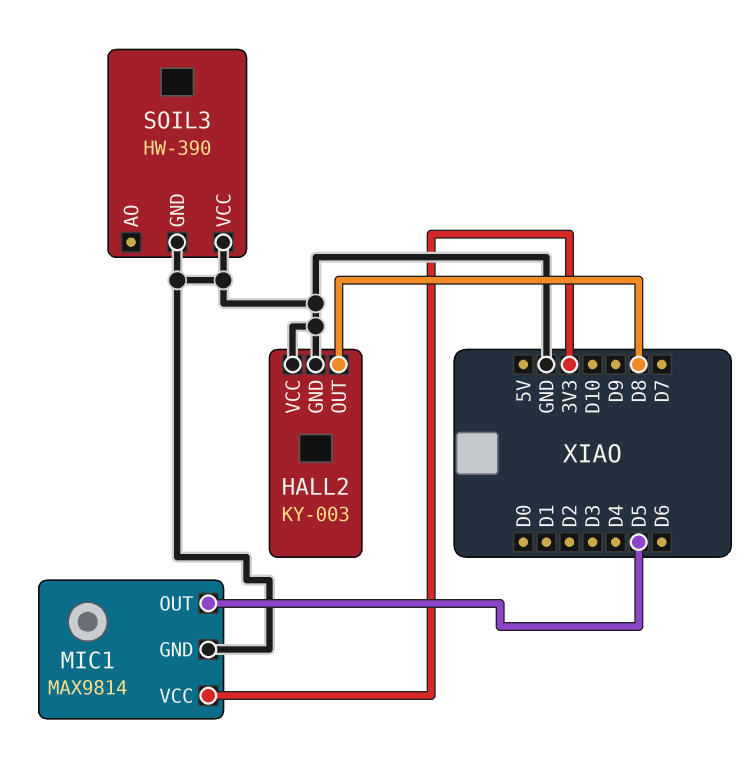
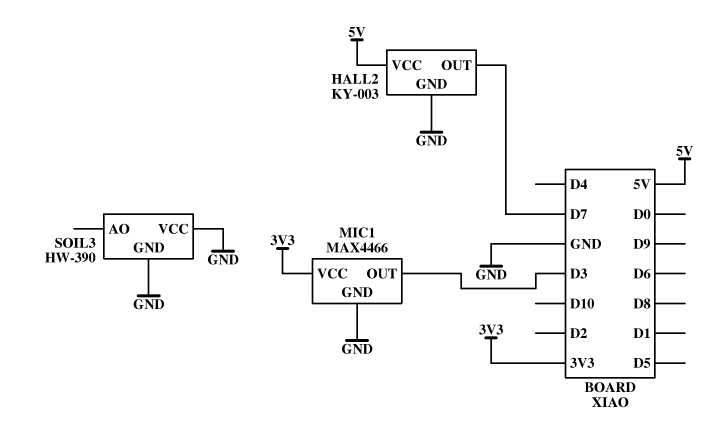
HALL2 pin OUT: D8 -> D7
HALL2 pin VCC: GND -> 5V
MIC1: MAX9814 -> MAX4466
MIC1 pin OUT: D5 -> D3

